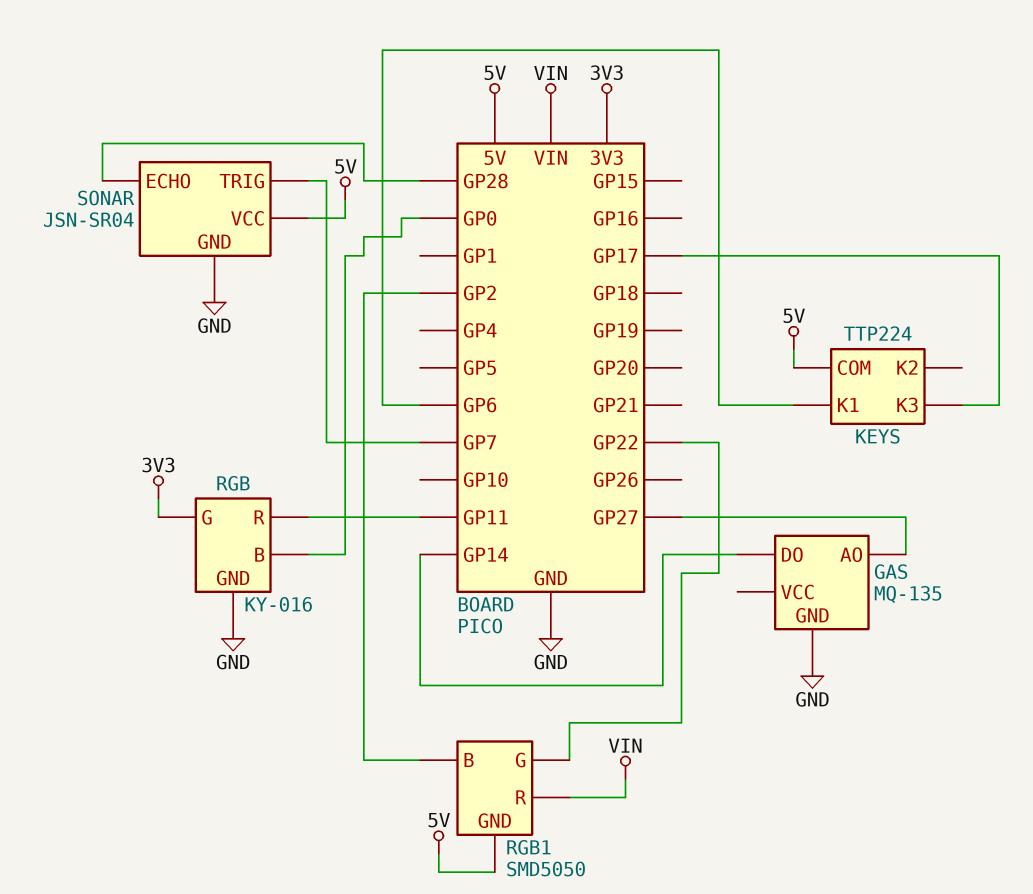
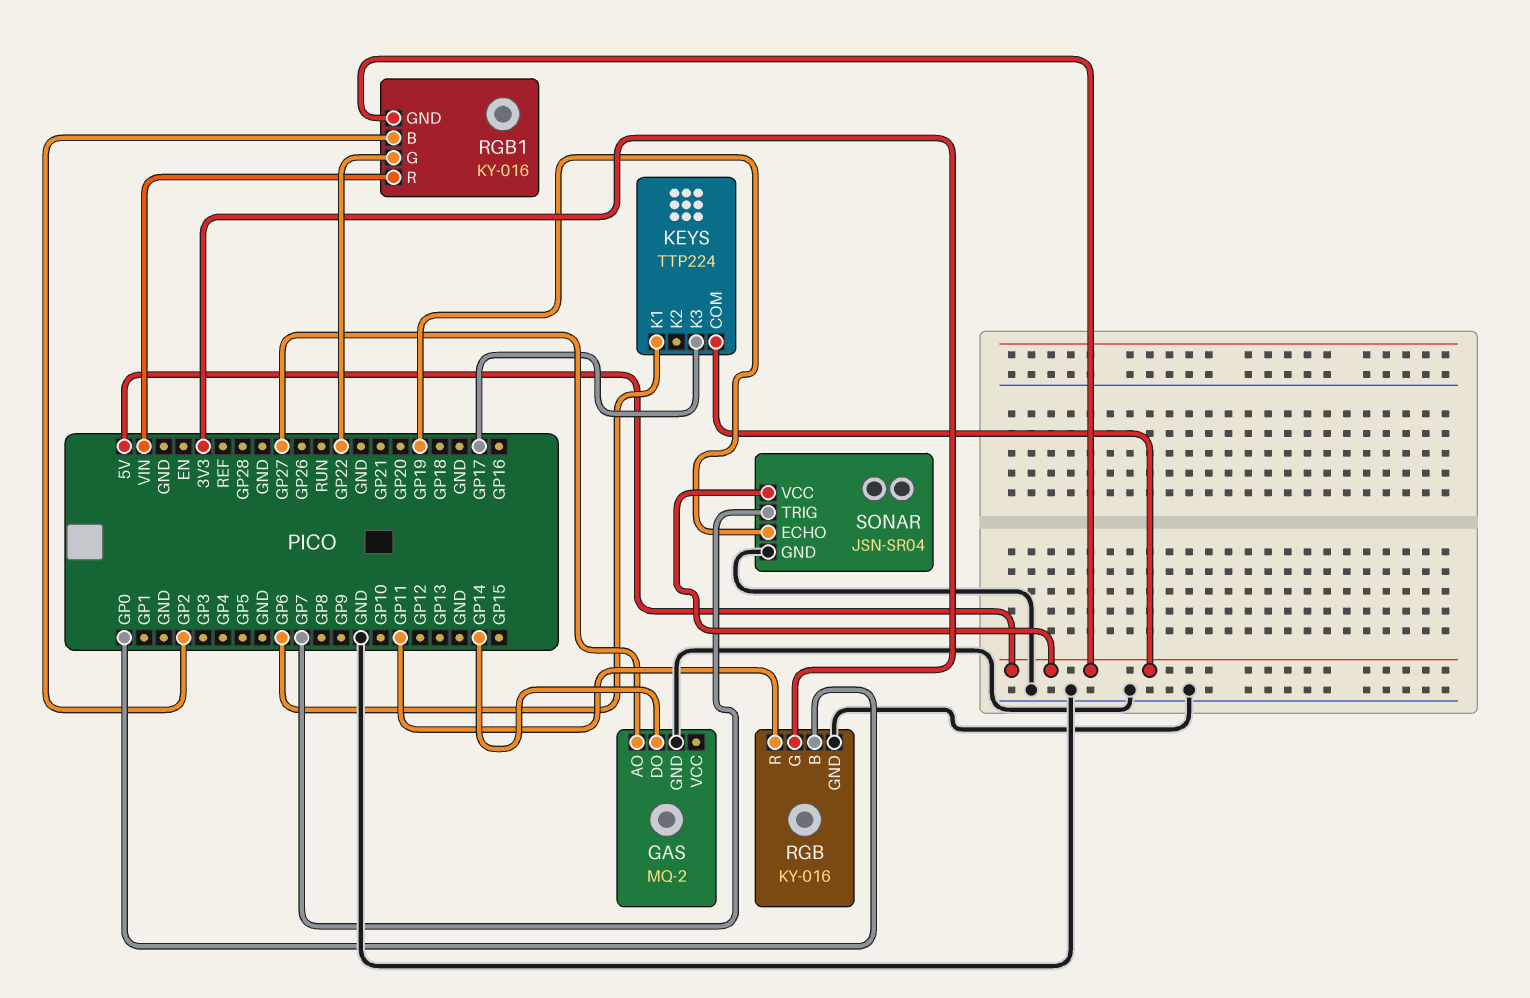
GAS: MQ-135 -> MQ-2
RGB1: SMD5050 -> KY-016
SONAR pin ECHO: GP28 -> GP19

